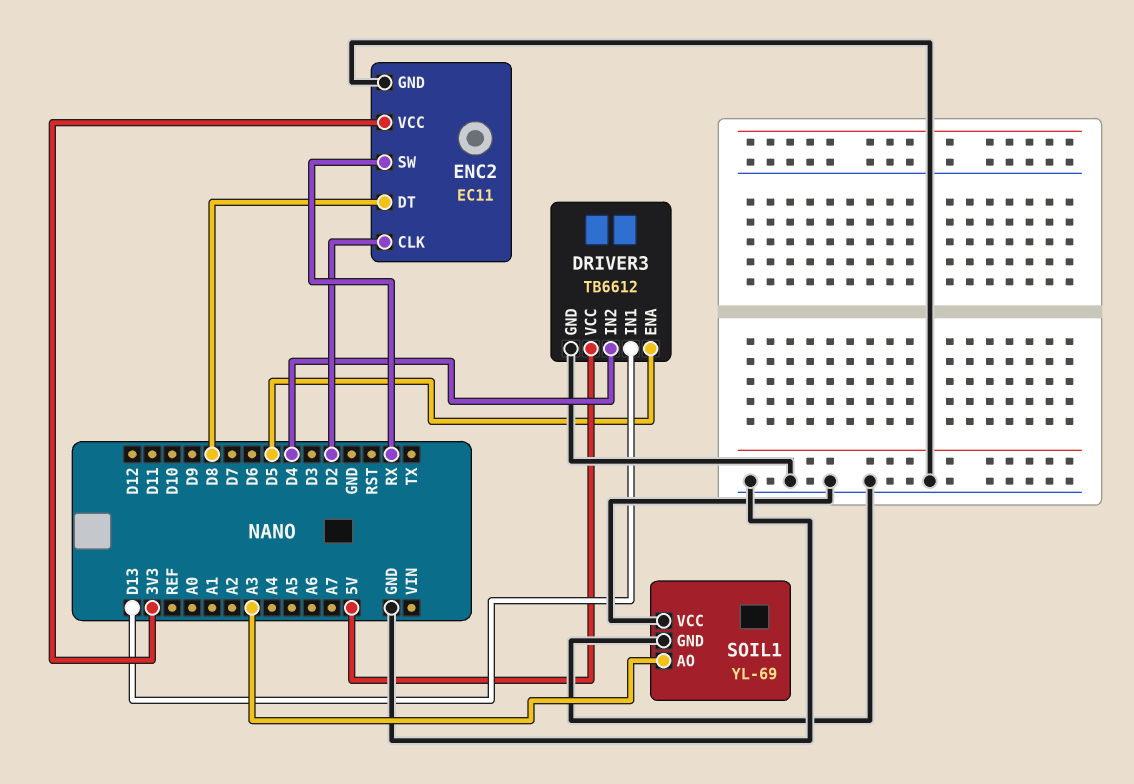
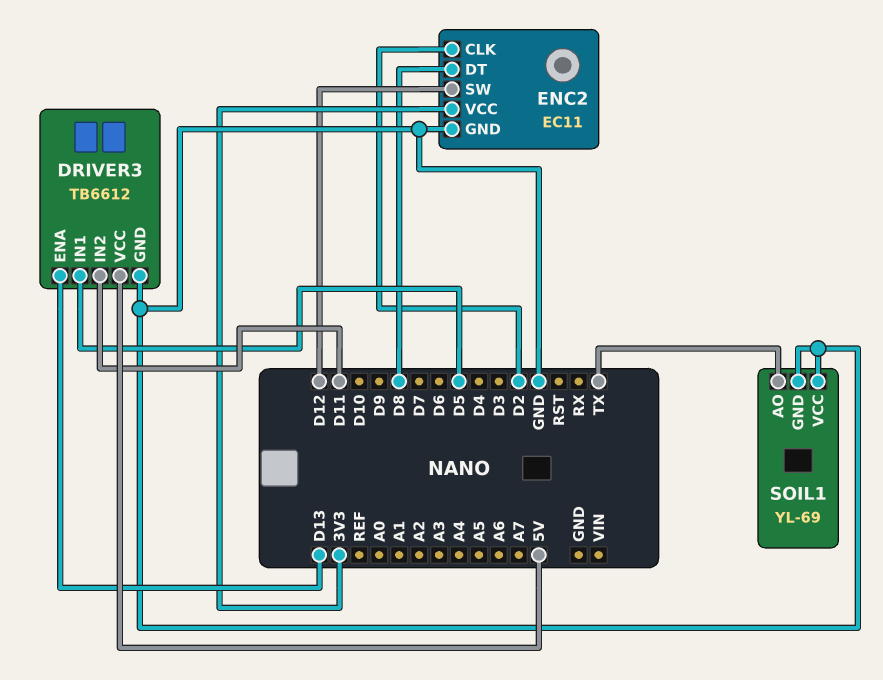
DRIVER3 pin ENA: D5 -> D13
DRIVER3 pin IN1: D13 -> D5
DRIVER3 pin IN2: D4 -> D11
ENC2 pin SW: RX -> D12
SOIL1 pin AO: A3 -> TX

